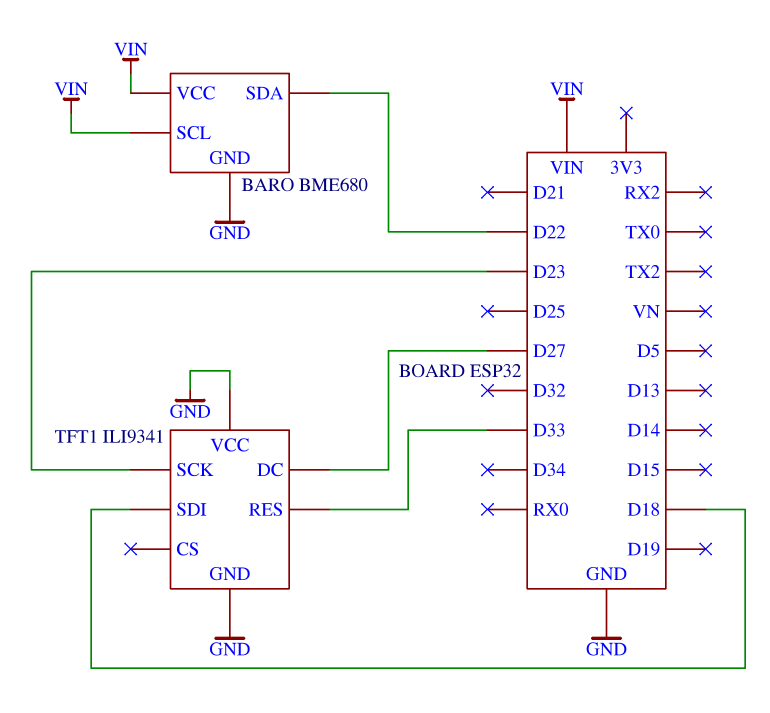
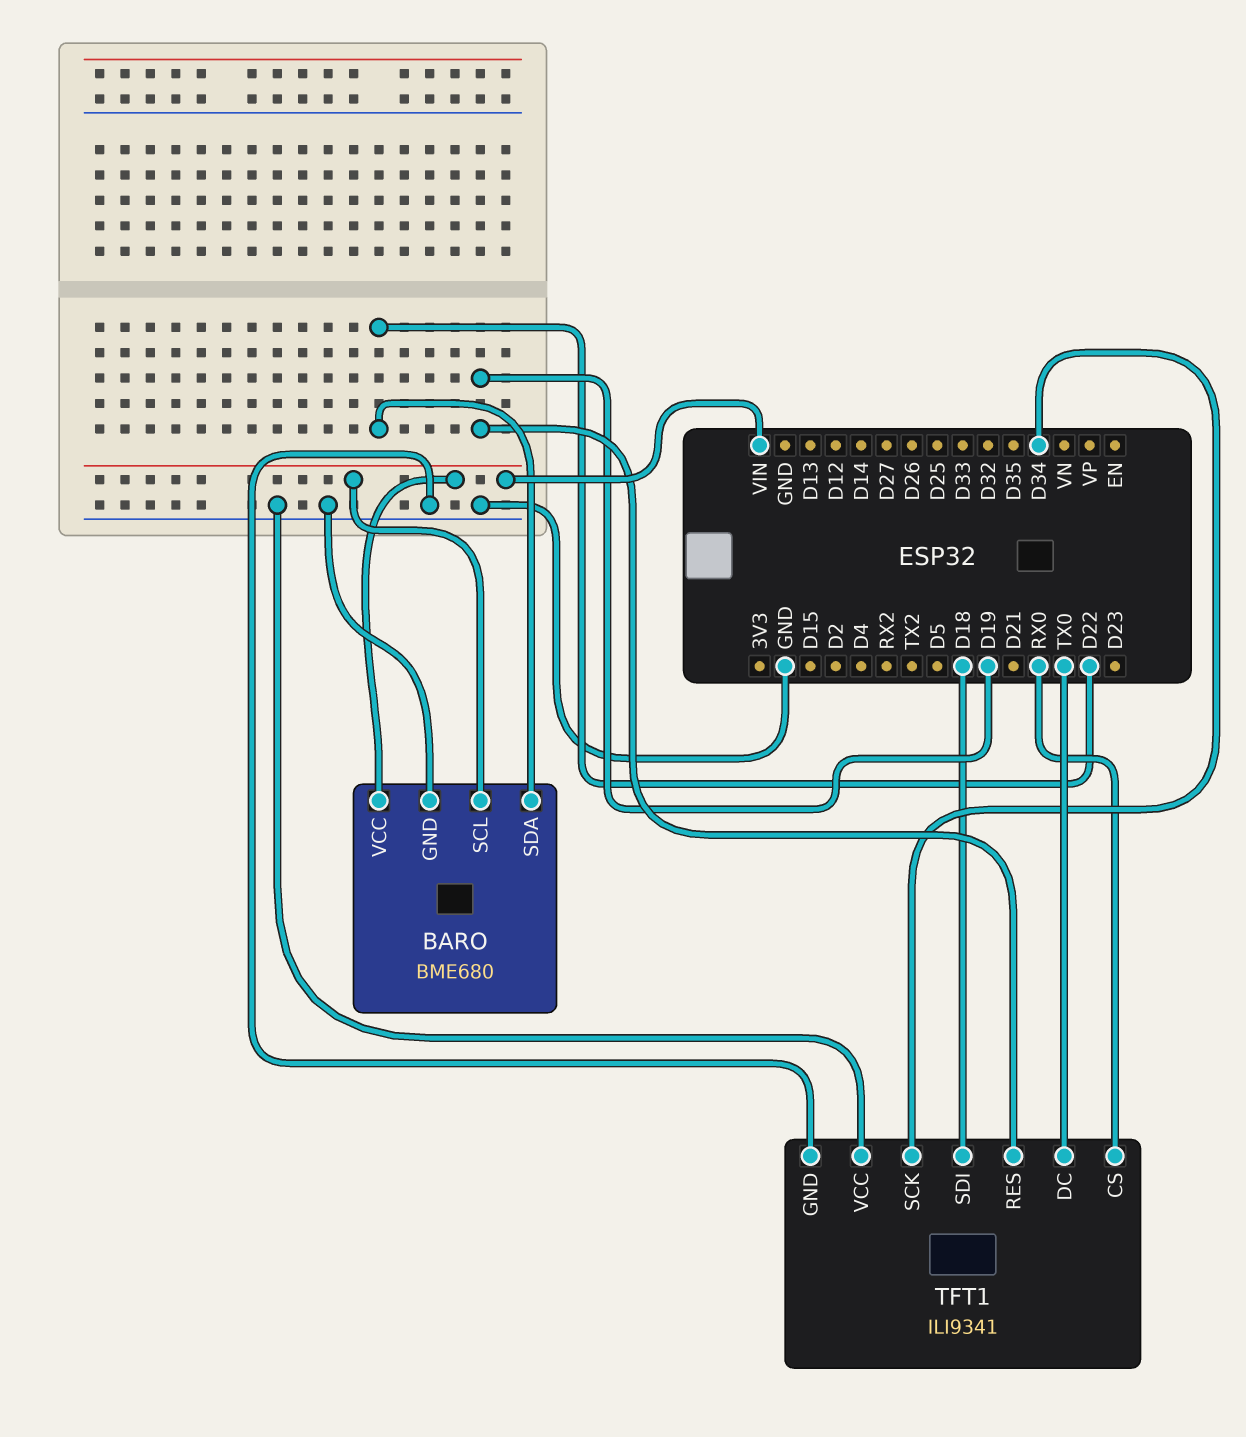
TFT1 pin CS: none -> RX0
TFT1 pin DC: D27 -> TX0
TFT1 pin RES: D33 -> D19
TFT1 pin SCK: D23 -> D34

